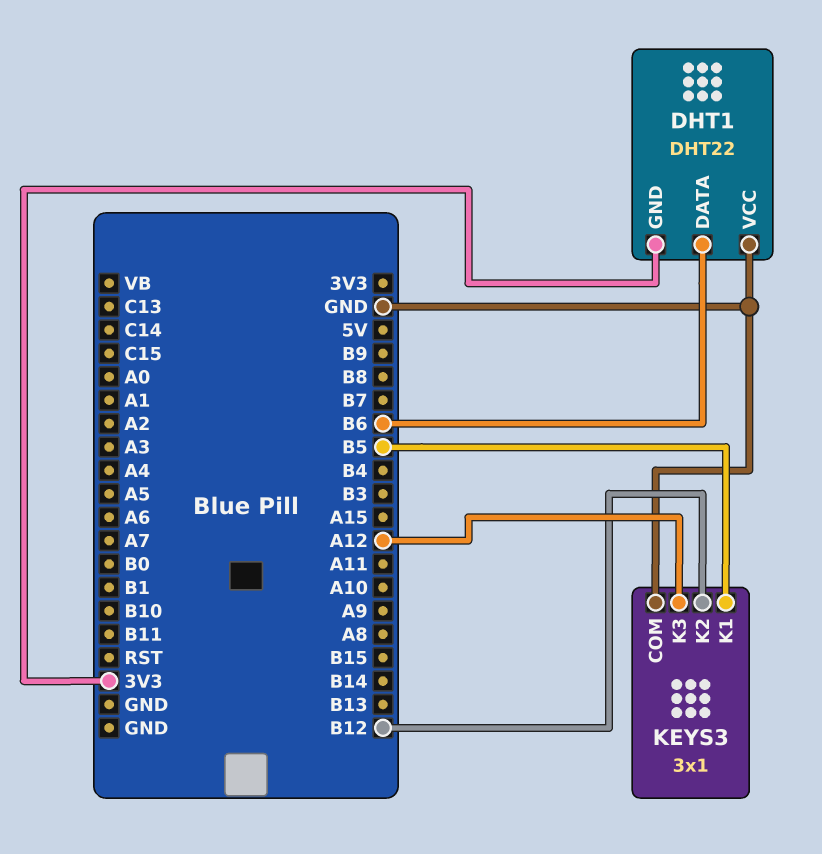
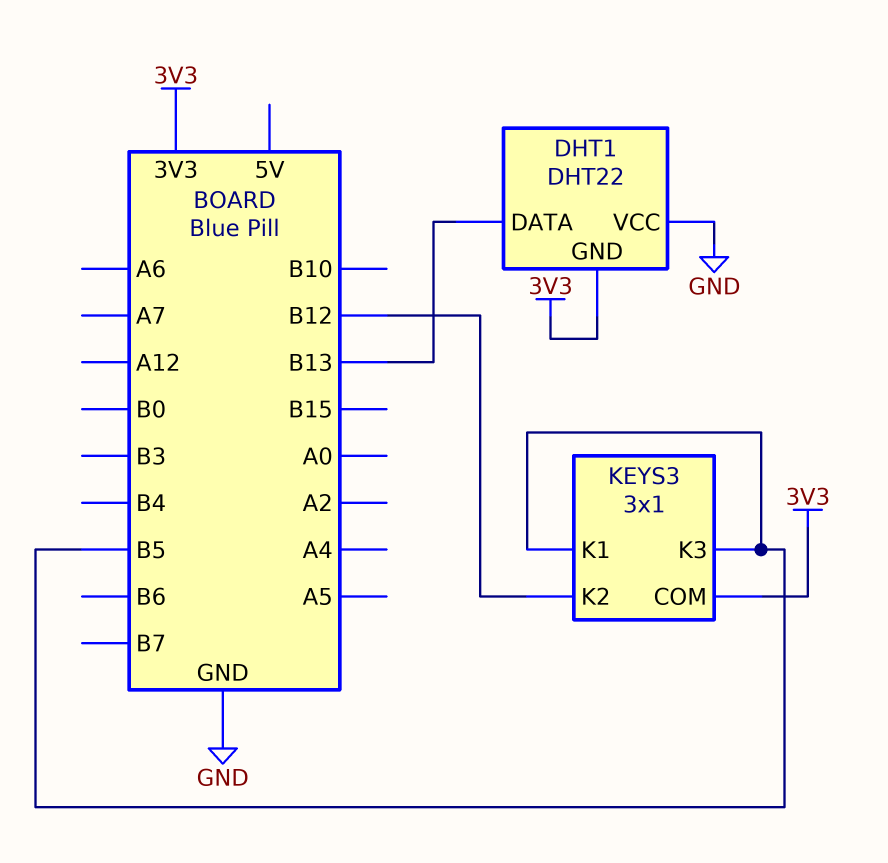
DHT1 pin DATA: B6 -> B13
KEYS3 pin COM: GND -> 3V3
KEYS3 pin K3: A12 -> B5

